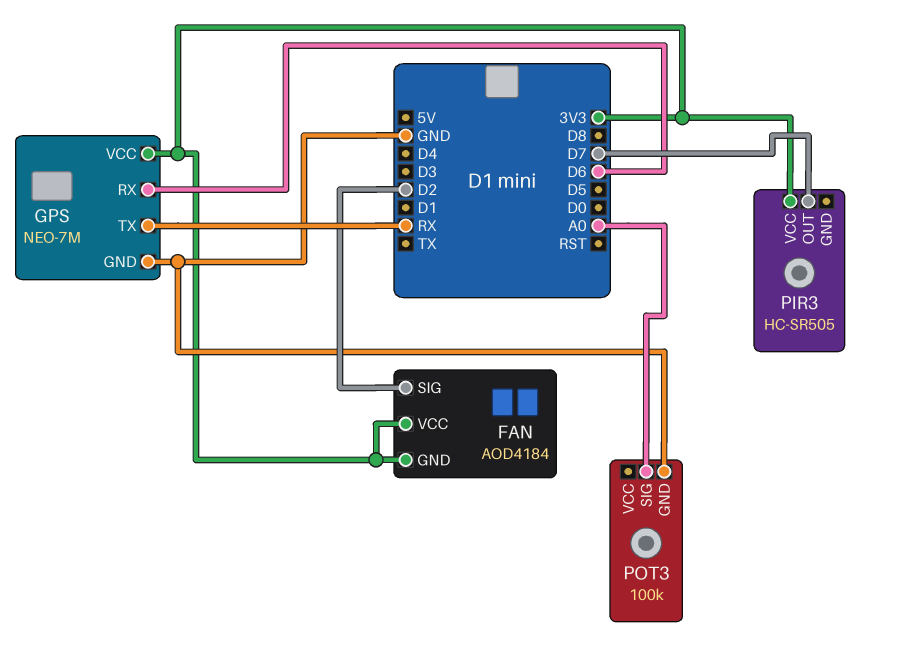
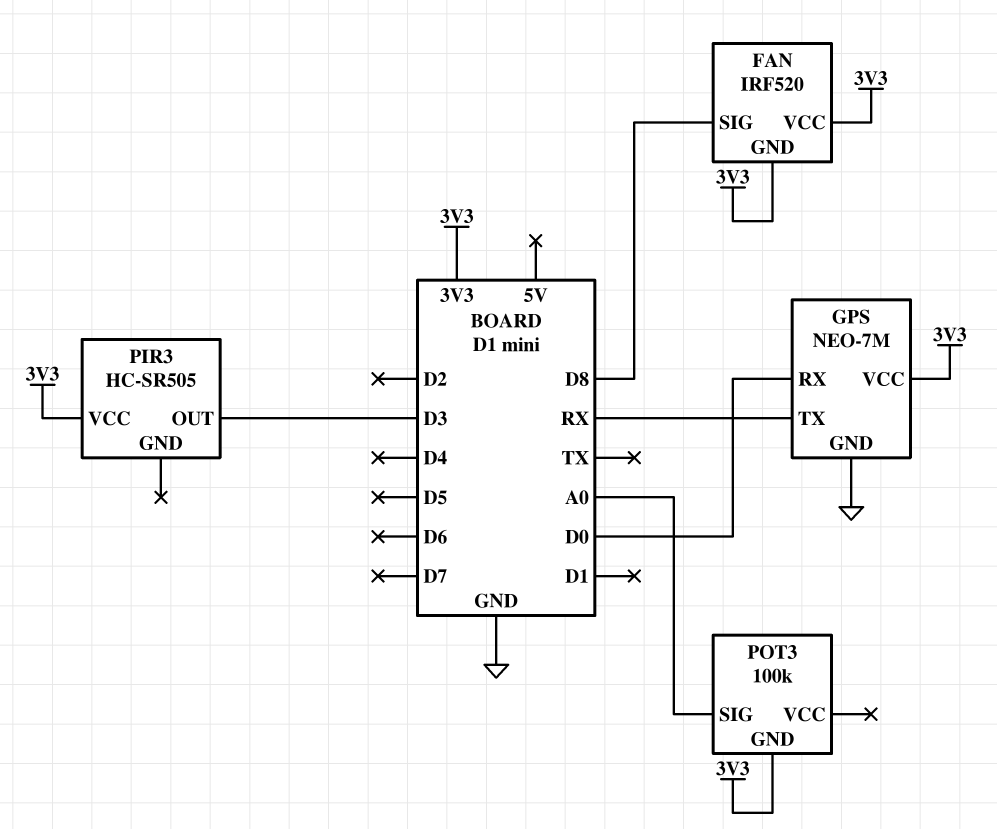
FAN: AOD4184 -> IRF520
FAN pin SIG: D2 -> D8
GPS pin RX: D6 -> D0
PIR3 pin OUT: D7 -> D3
POT3 pin GND: GND -> 3V3

